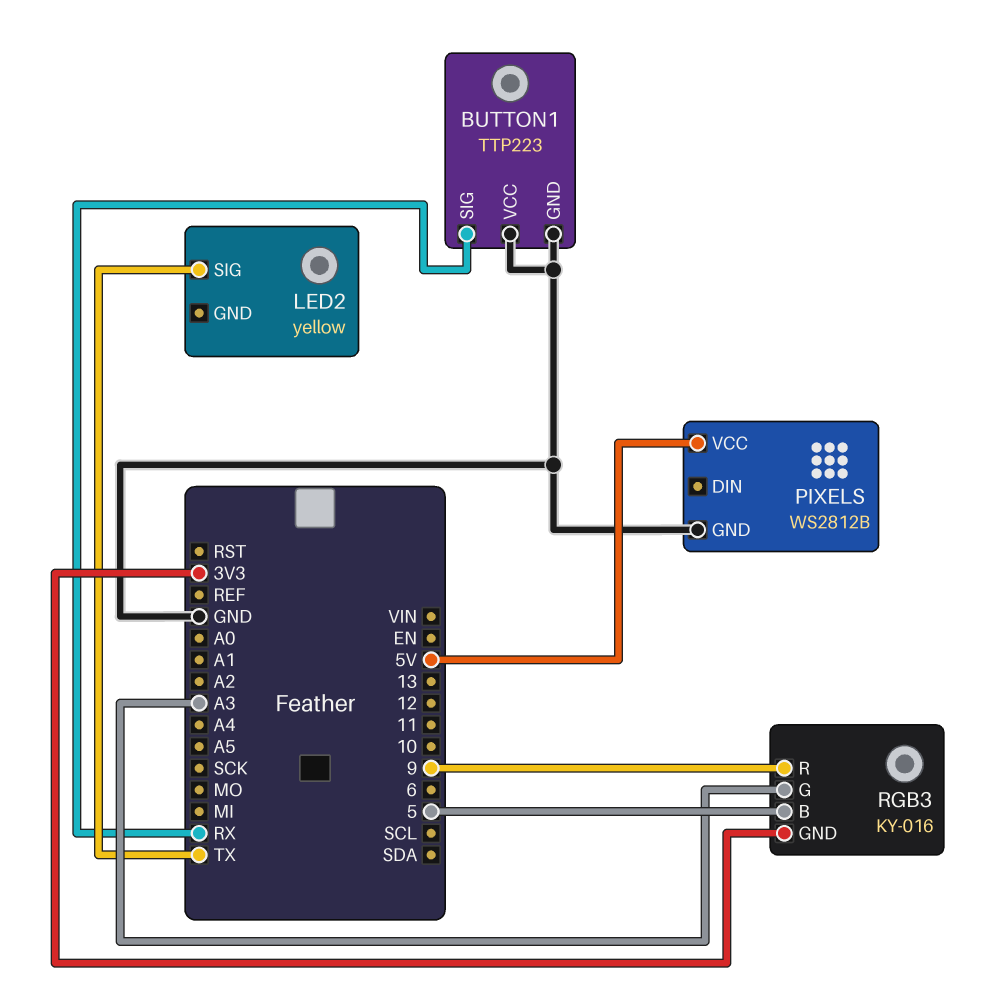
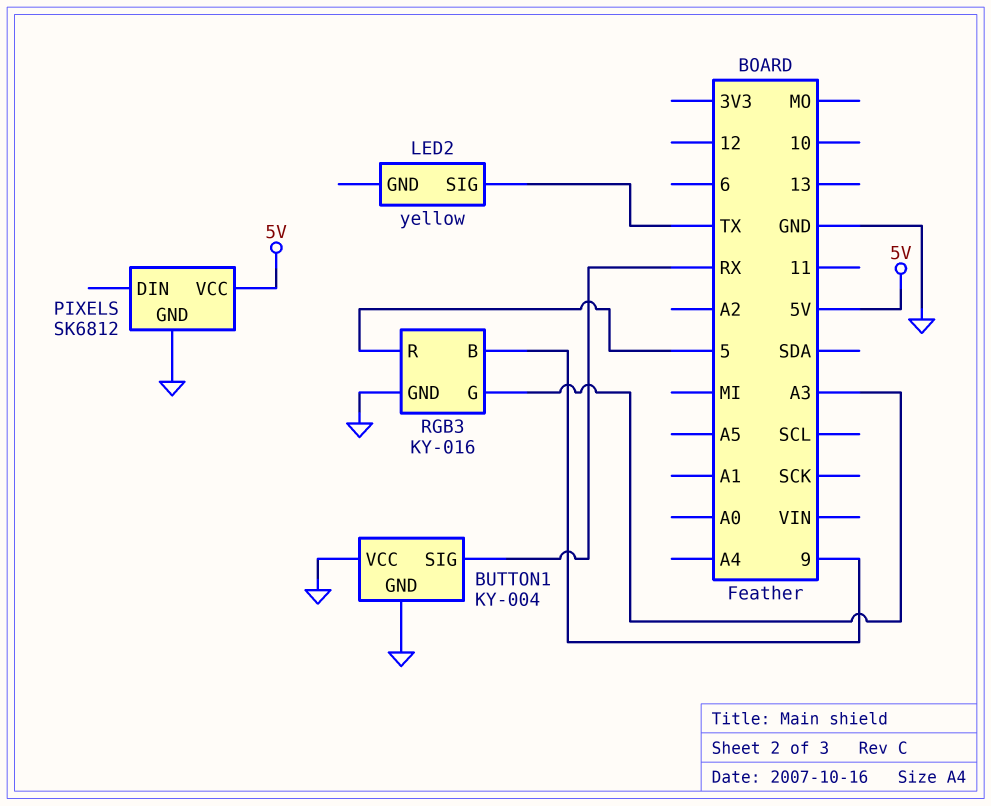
BUTTON1: TTP223 -> KY-004
PIXELS: WS2812B -> SK6812
RGB3 pin B: 5 -> 9
RGB3 pin GND: 3V3 -> GND
RGB3 pin R: 9 -> 5

